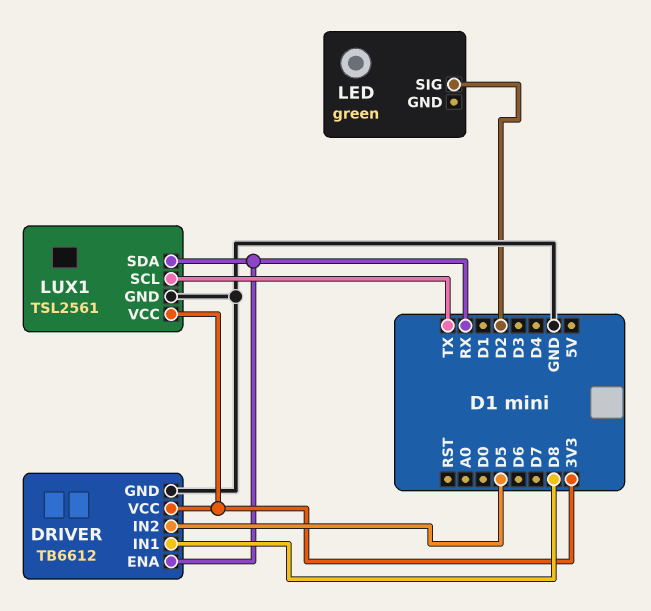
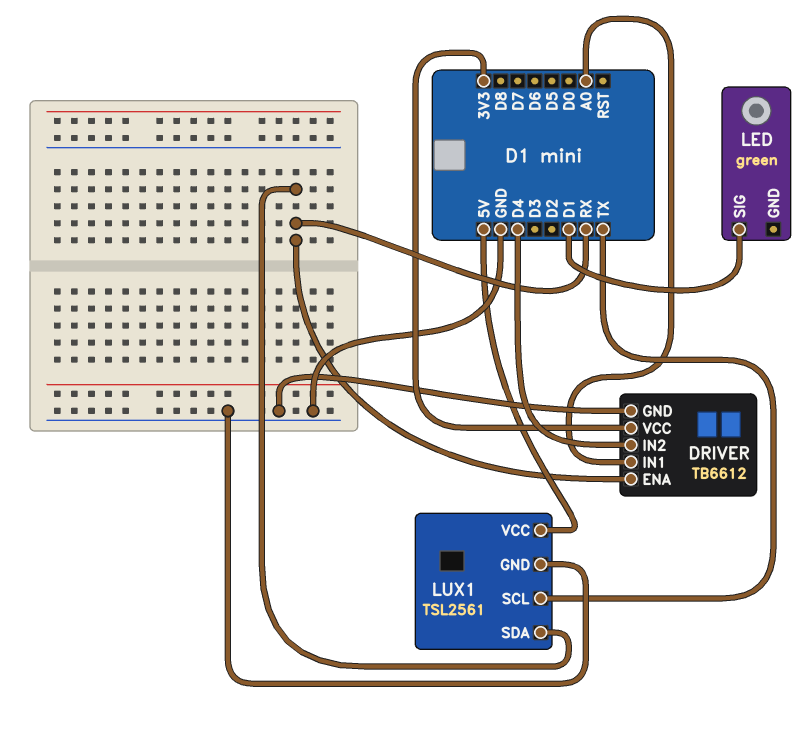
DRIVER pin IN1: D8 -> A0
DRIVER pin IN2: D5 -> D4
LED pin SIG: D2 -> D1
LUX1 pin VCC: 3V3 -> 5V

